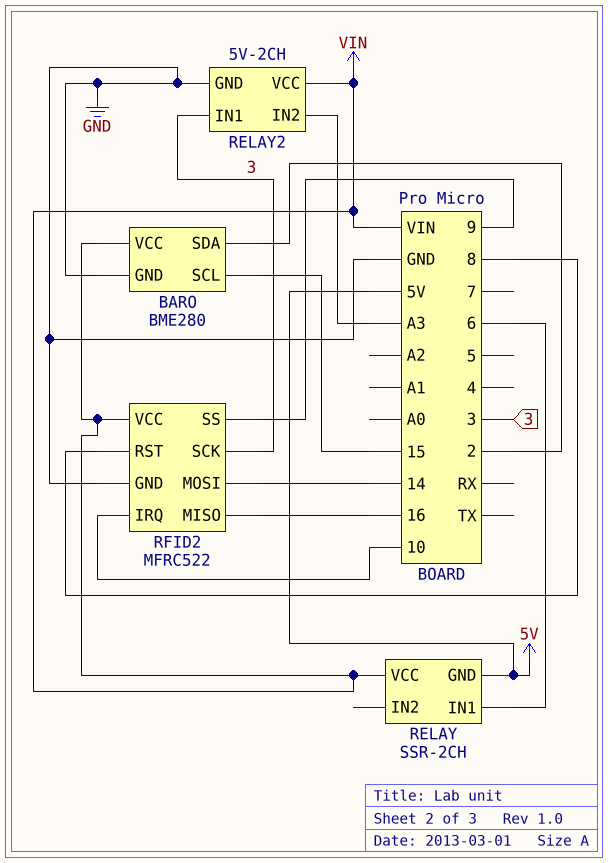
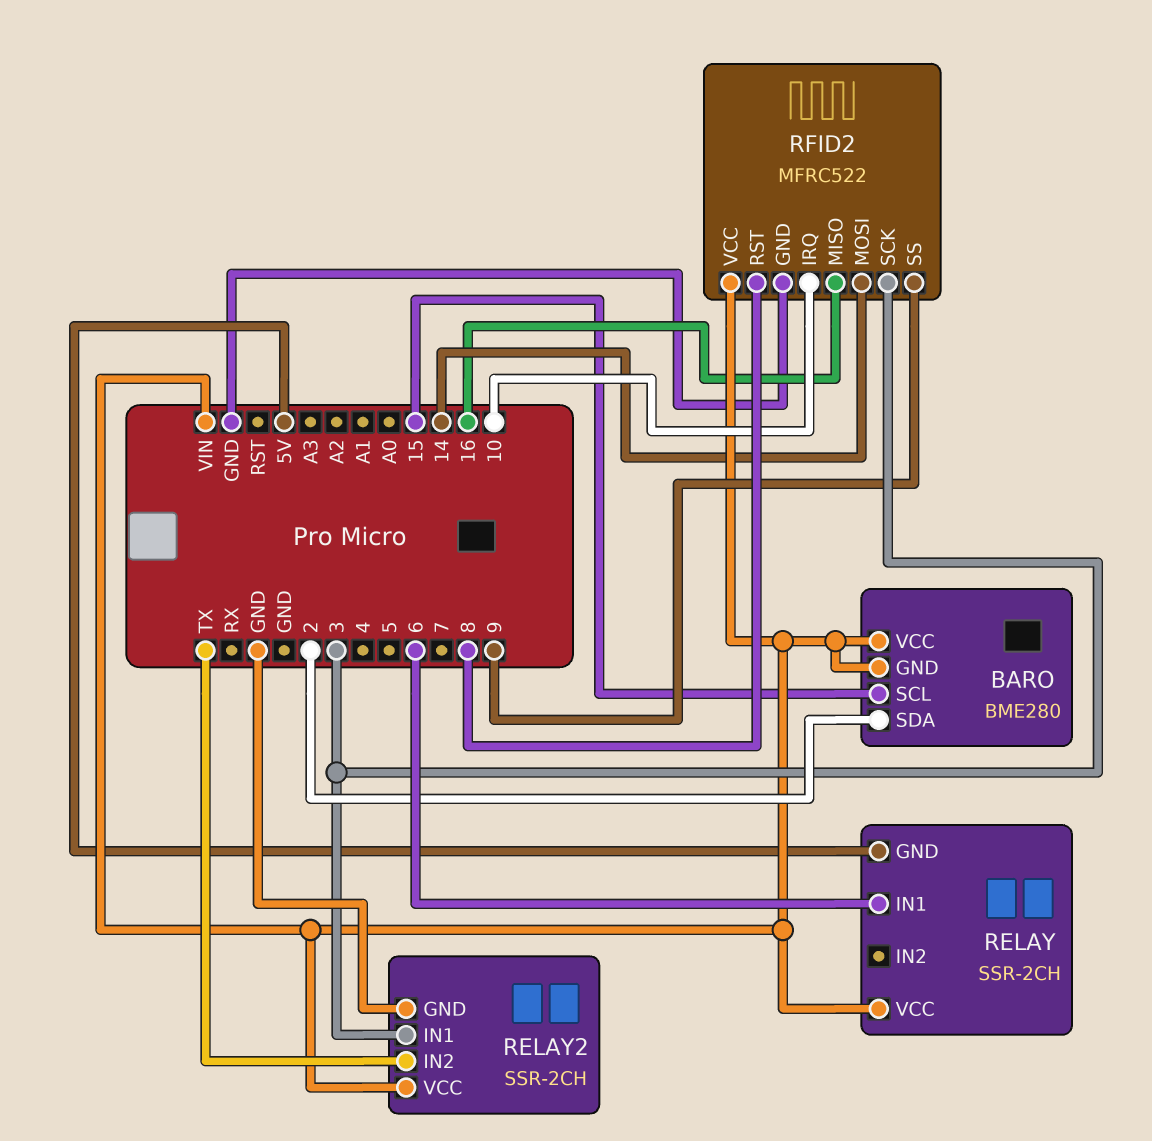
BARO pin GND: GND -> VIN
RELAY2: 5V-2CH -> SSR-2CH
RELAY2 pin IN2: A3 -> TX

